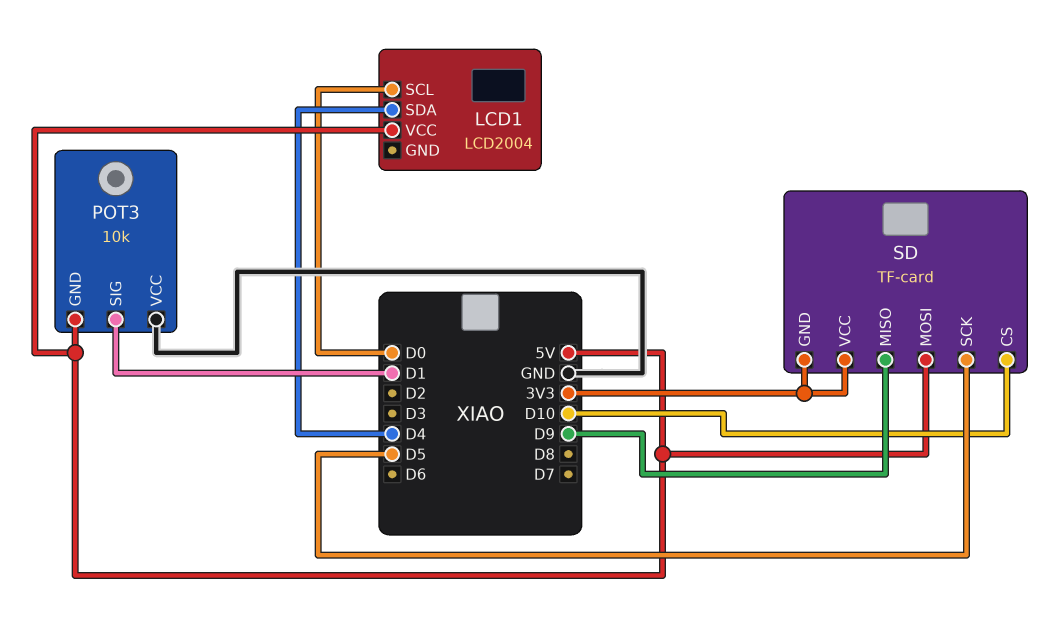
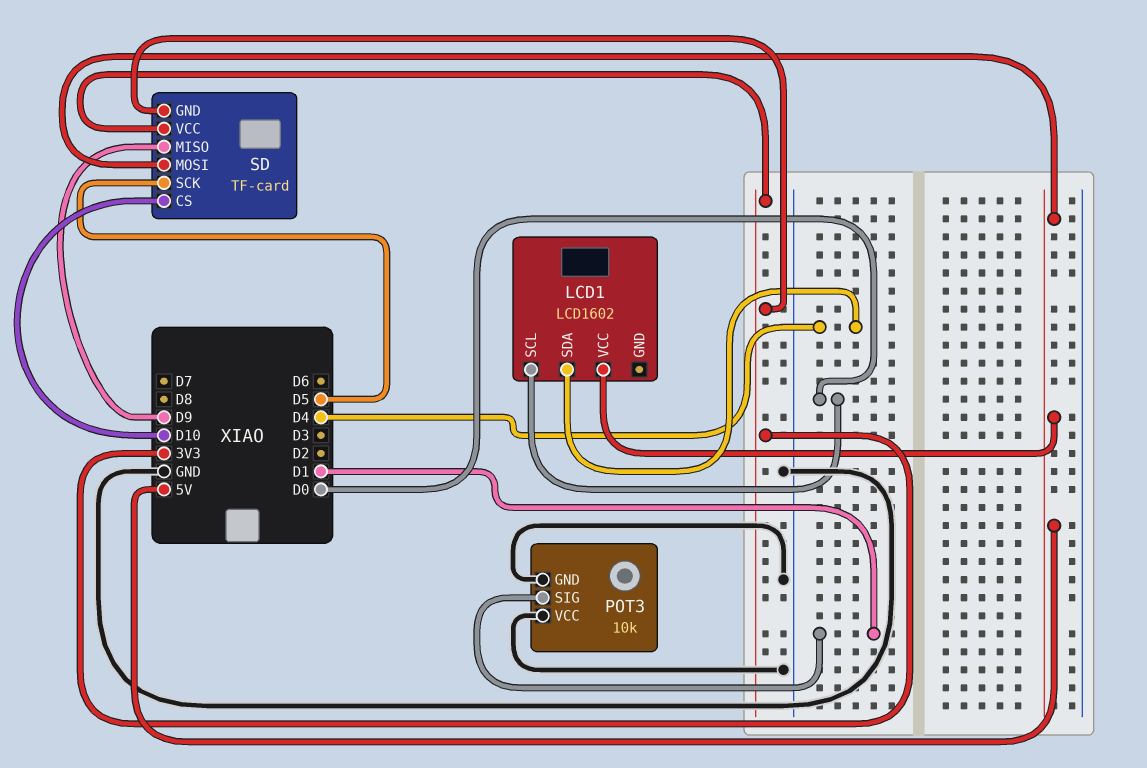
LCD1: LCD2004 -> LCD1602
POT3 pin GND: 5V -> GND

